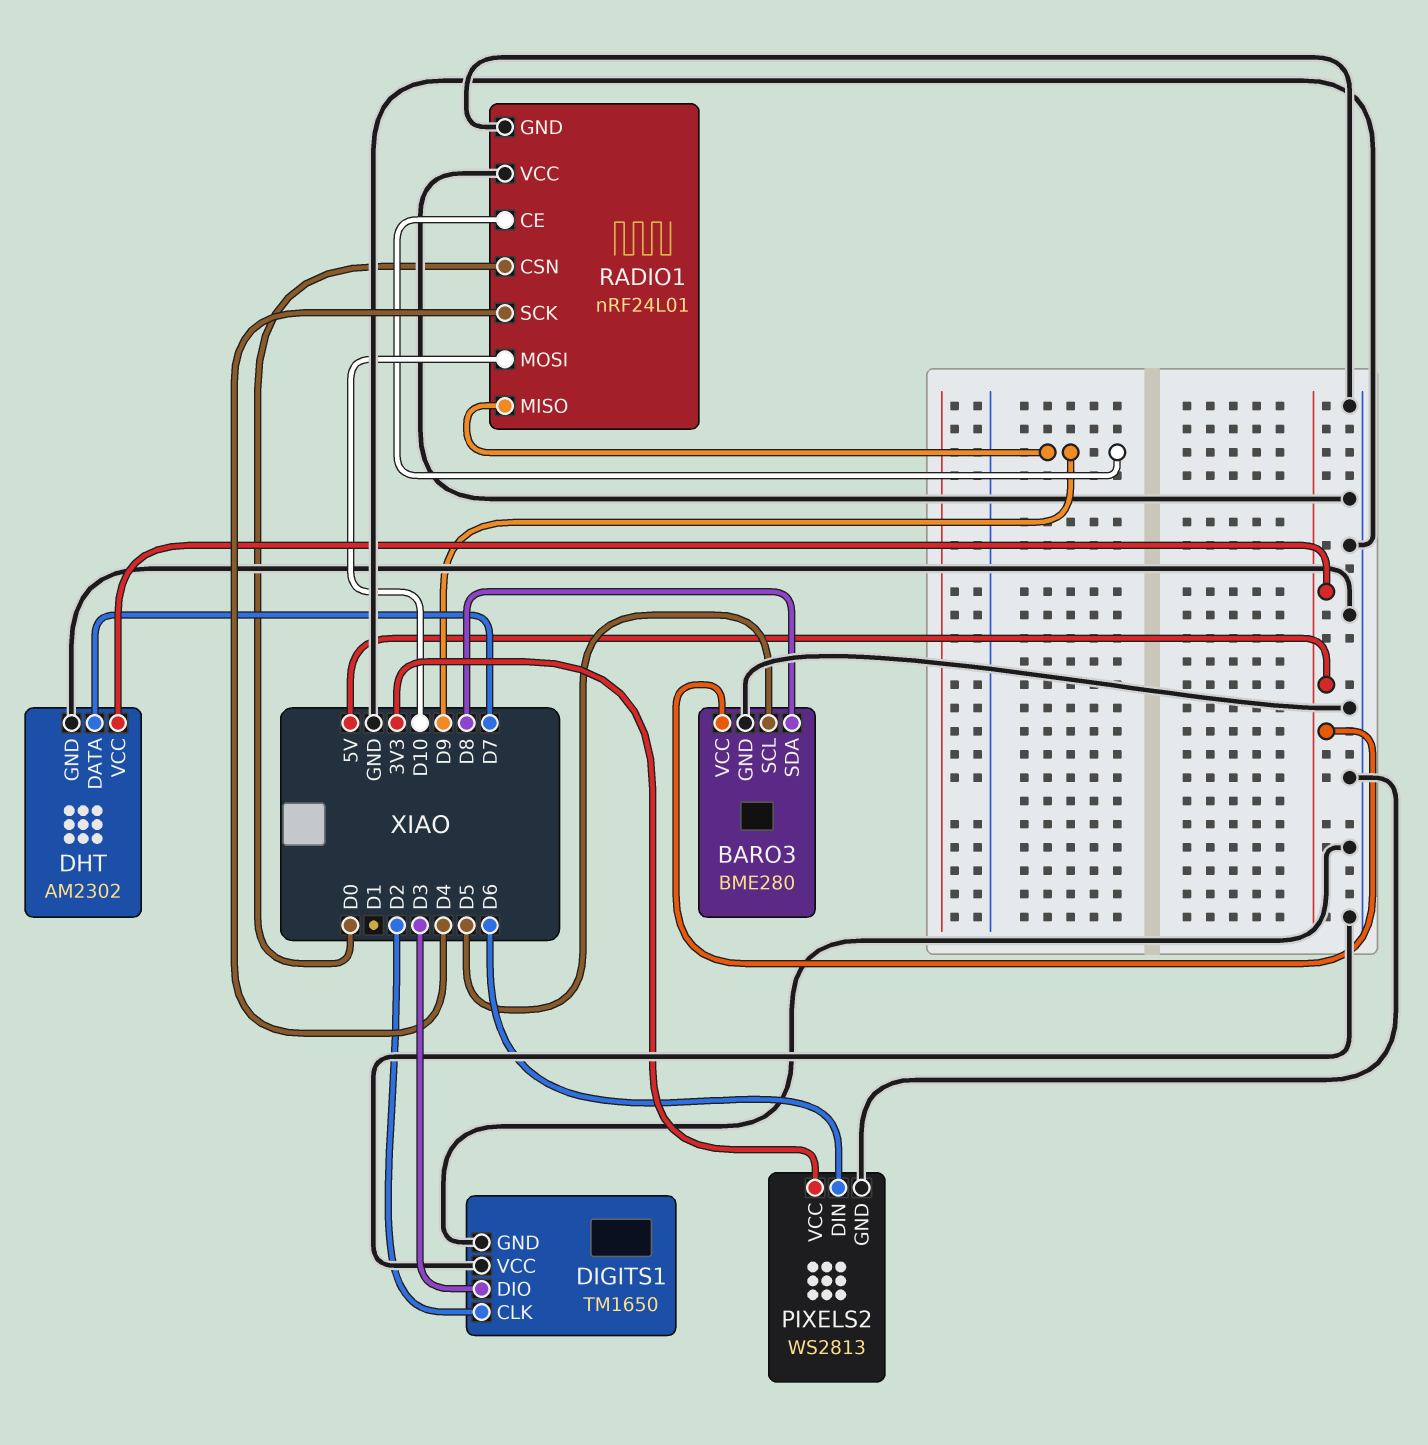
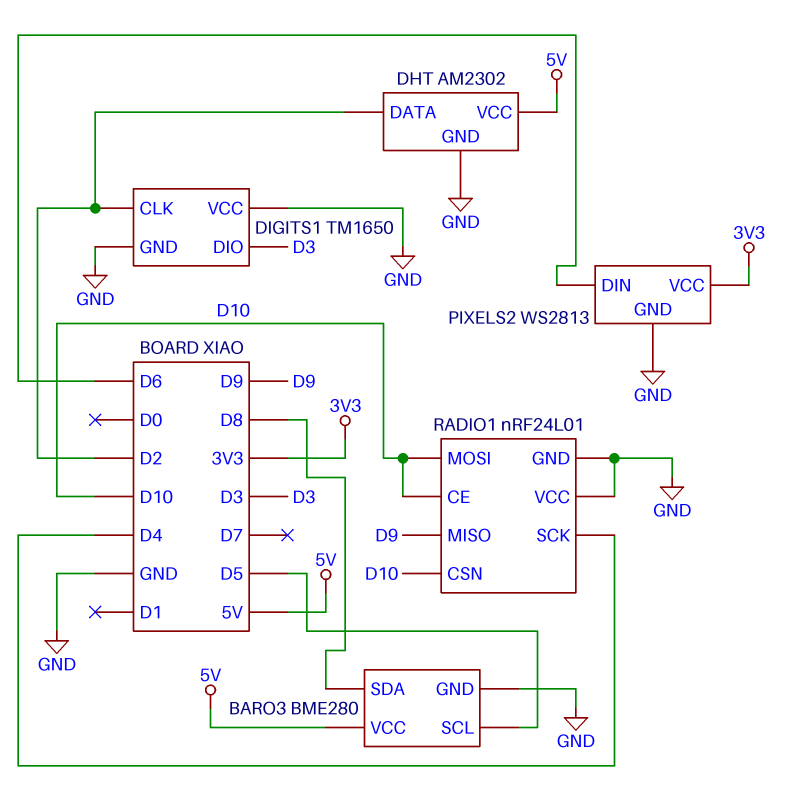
DHT pin DATA: D7 -> D2
RADIO1 pin CE: D9 -> D10
RADIO1 pin CSN: D0 -> D10

